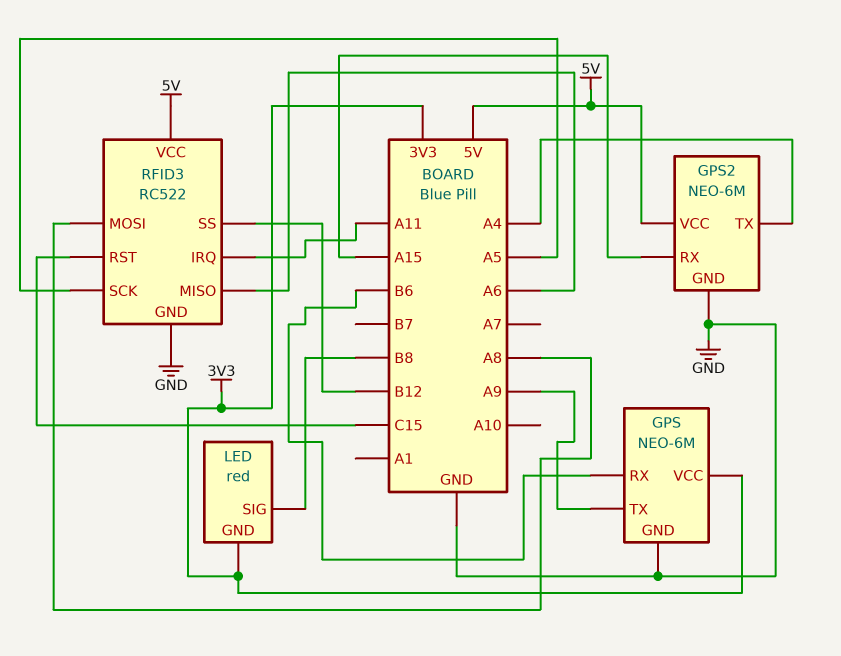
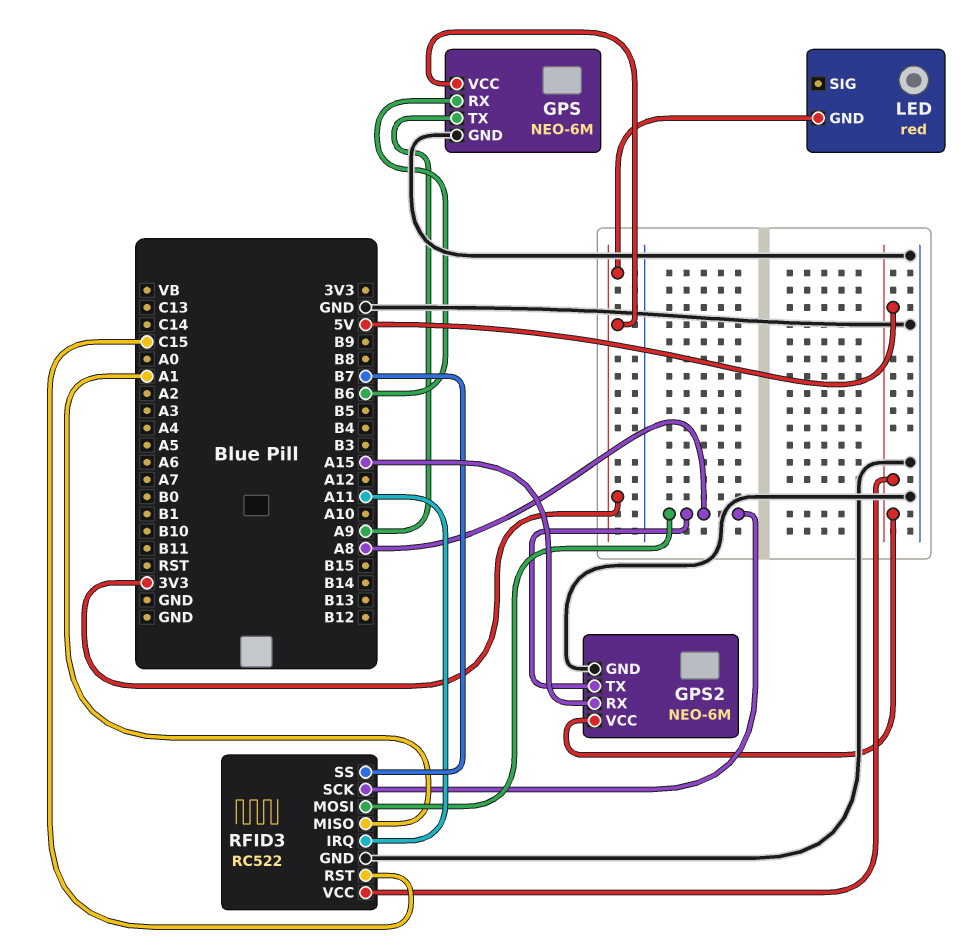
GPS2 pin TX: A4 -> A8
LED pin SIG: B8 -> none
RFID3 pin MISO: A6 -> A1
RFID3 pin SCK: A5 -> A8
RFID3 pin SS: B12 -> B7

